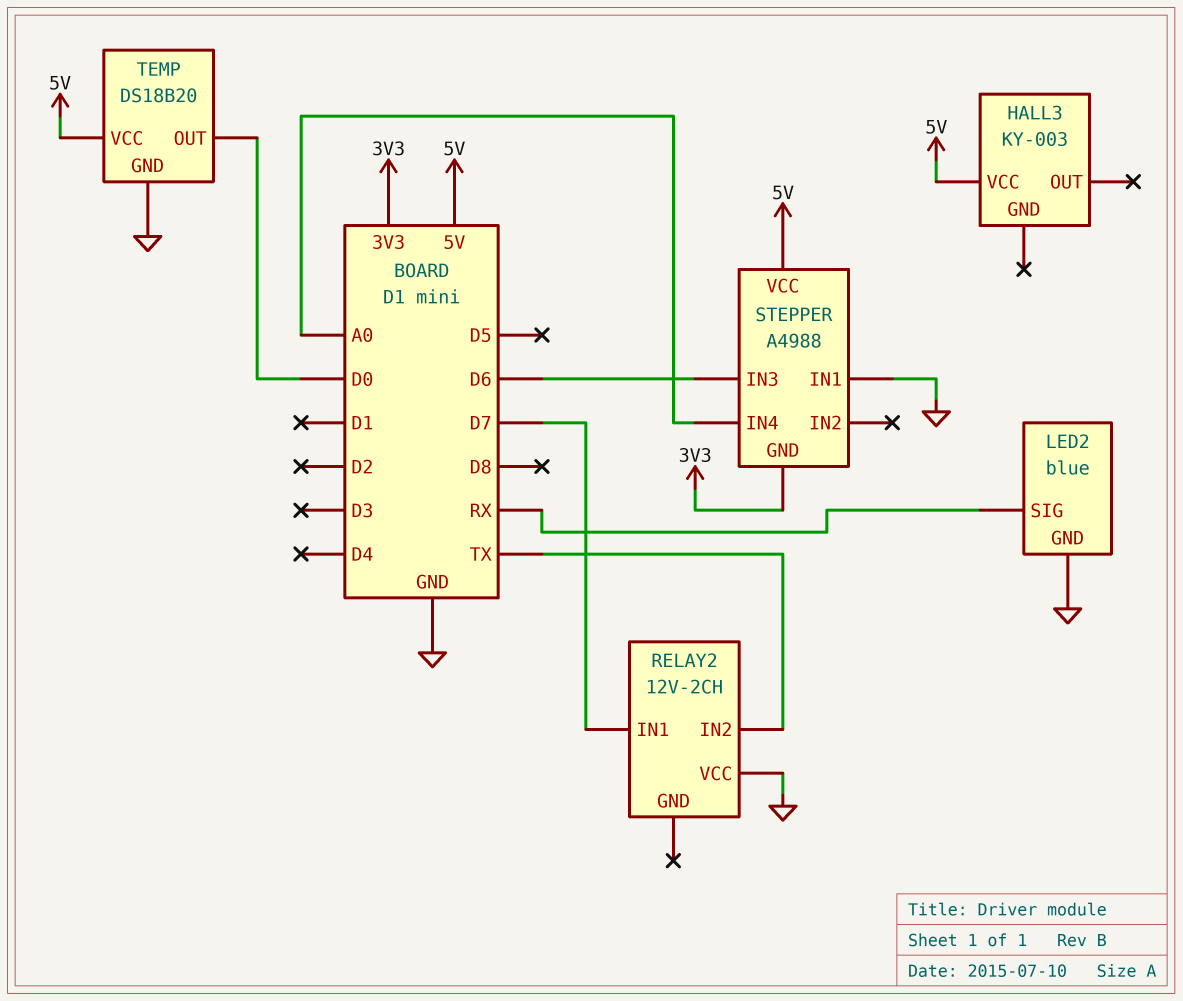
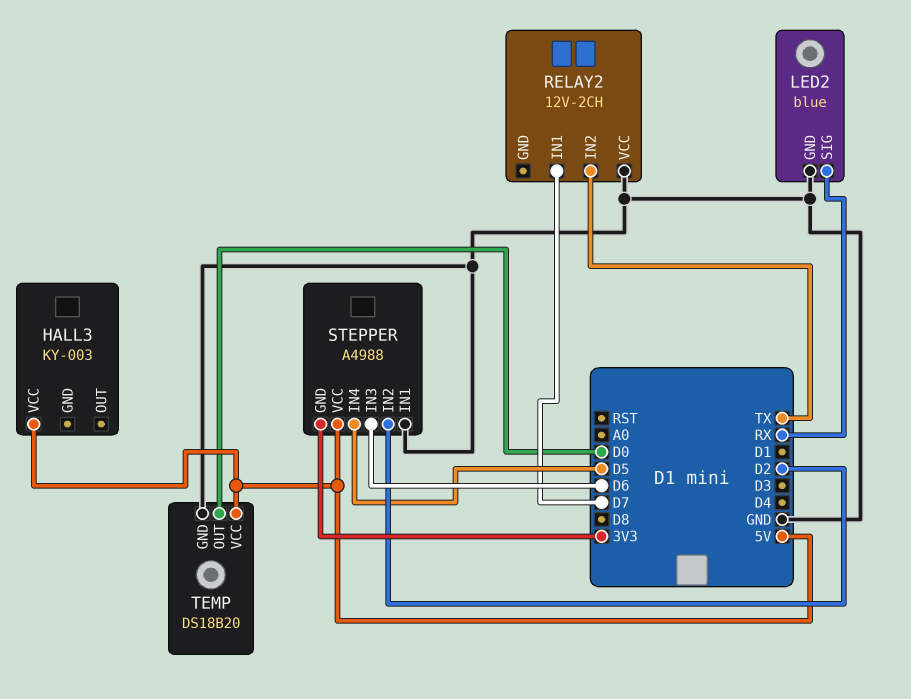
STEPPER pin IN2: none -> D2
STEPPER pin IN4: A0 -> D5

